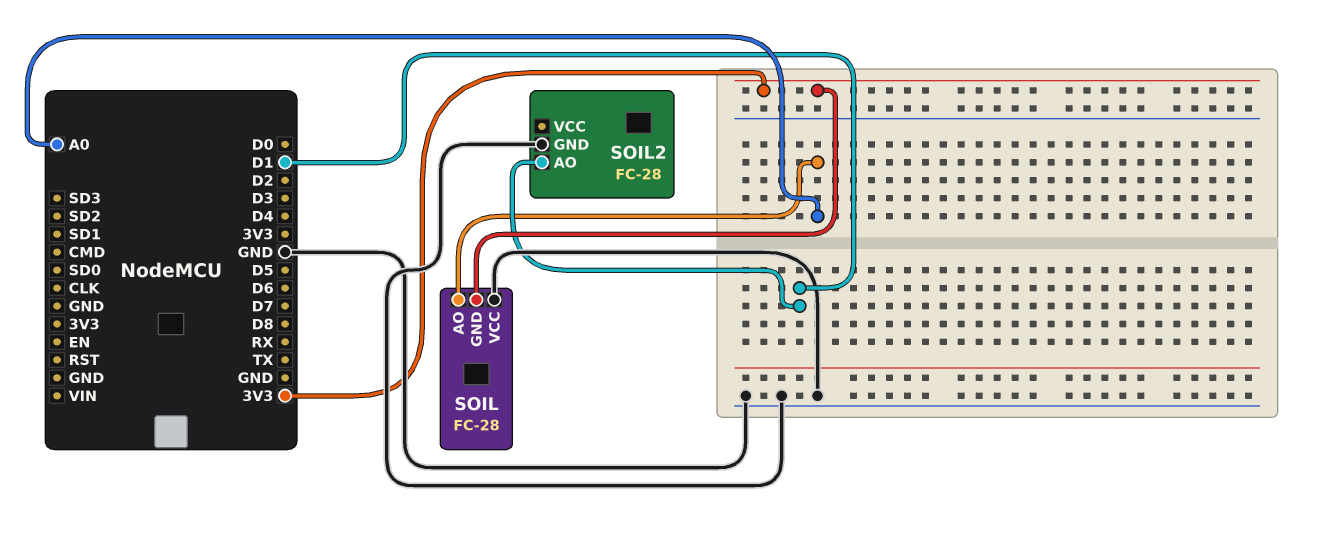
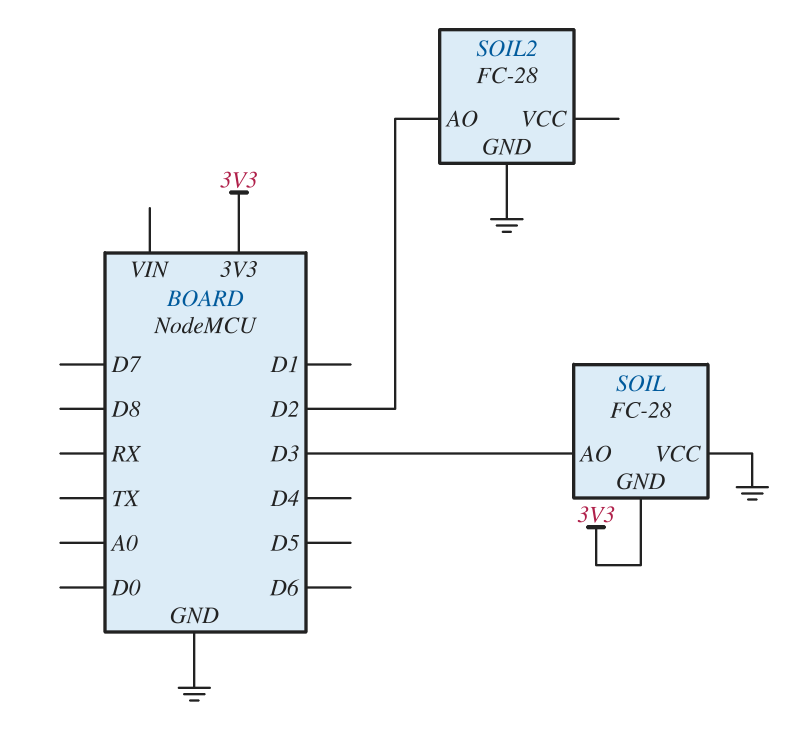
SOIL pin AO: A0 -> D3
SOIL2 pin AO: D1 -> D2

